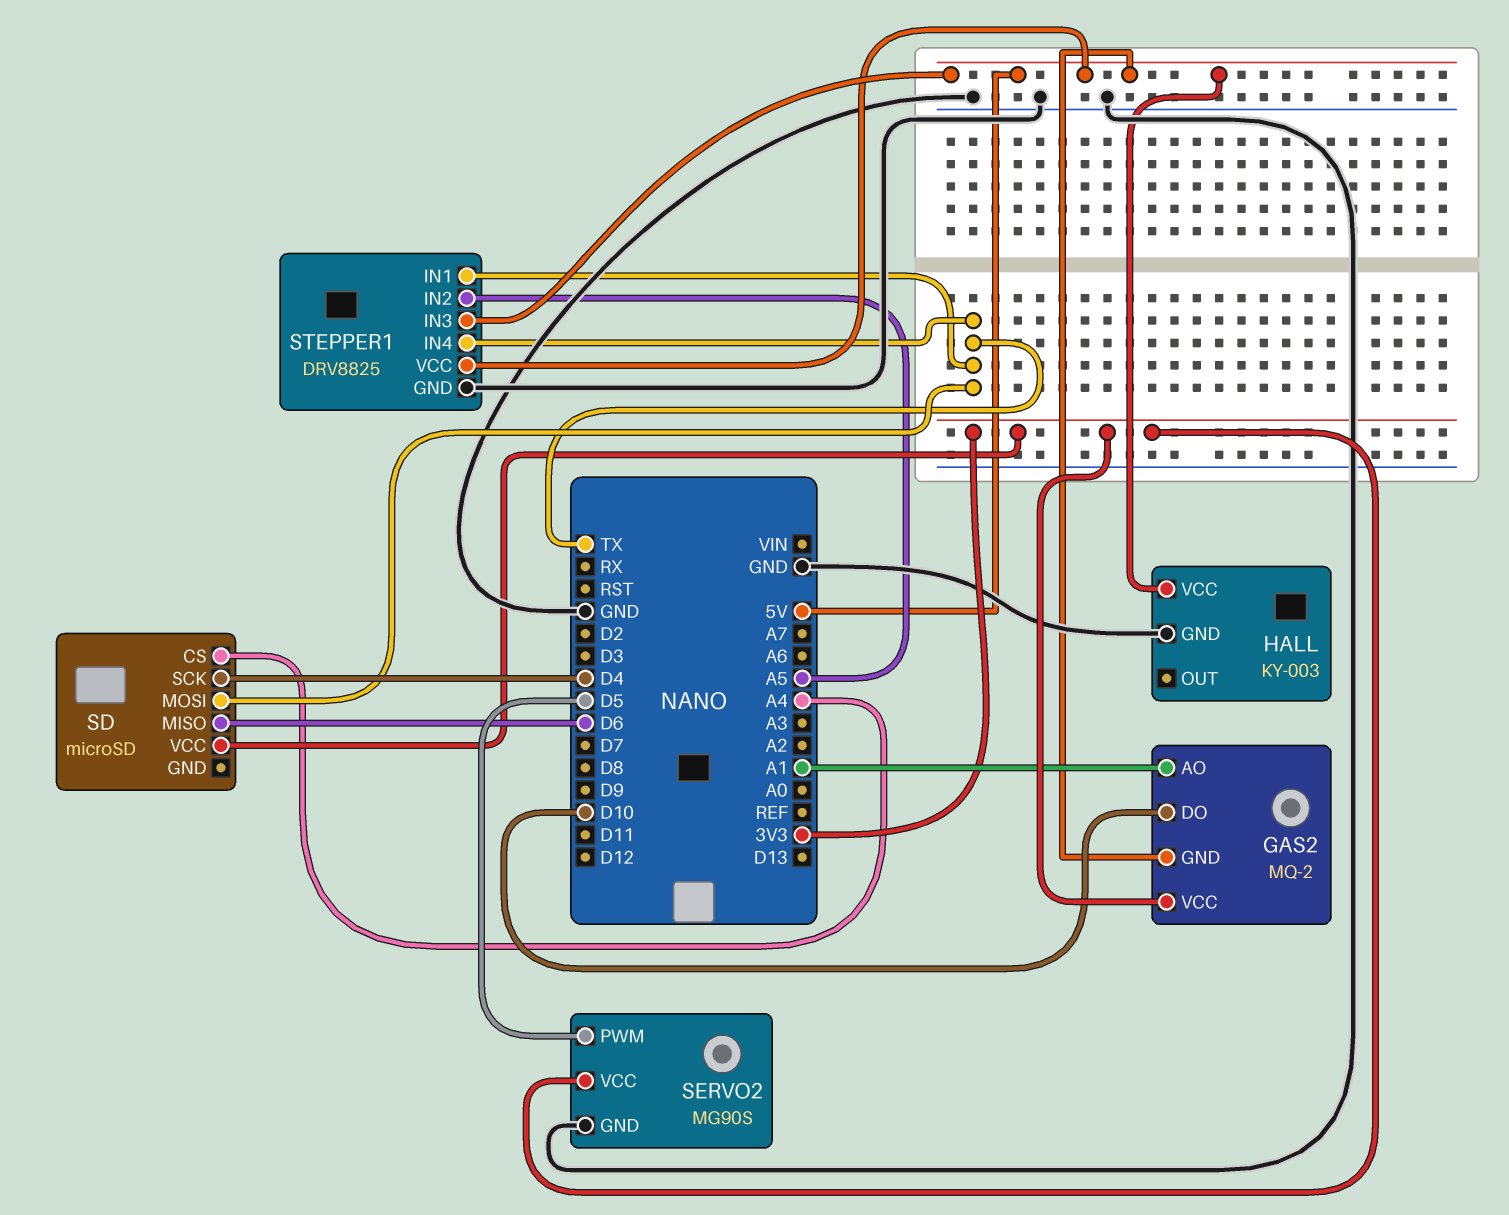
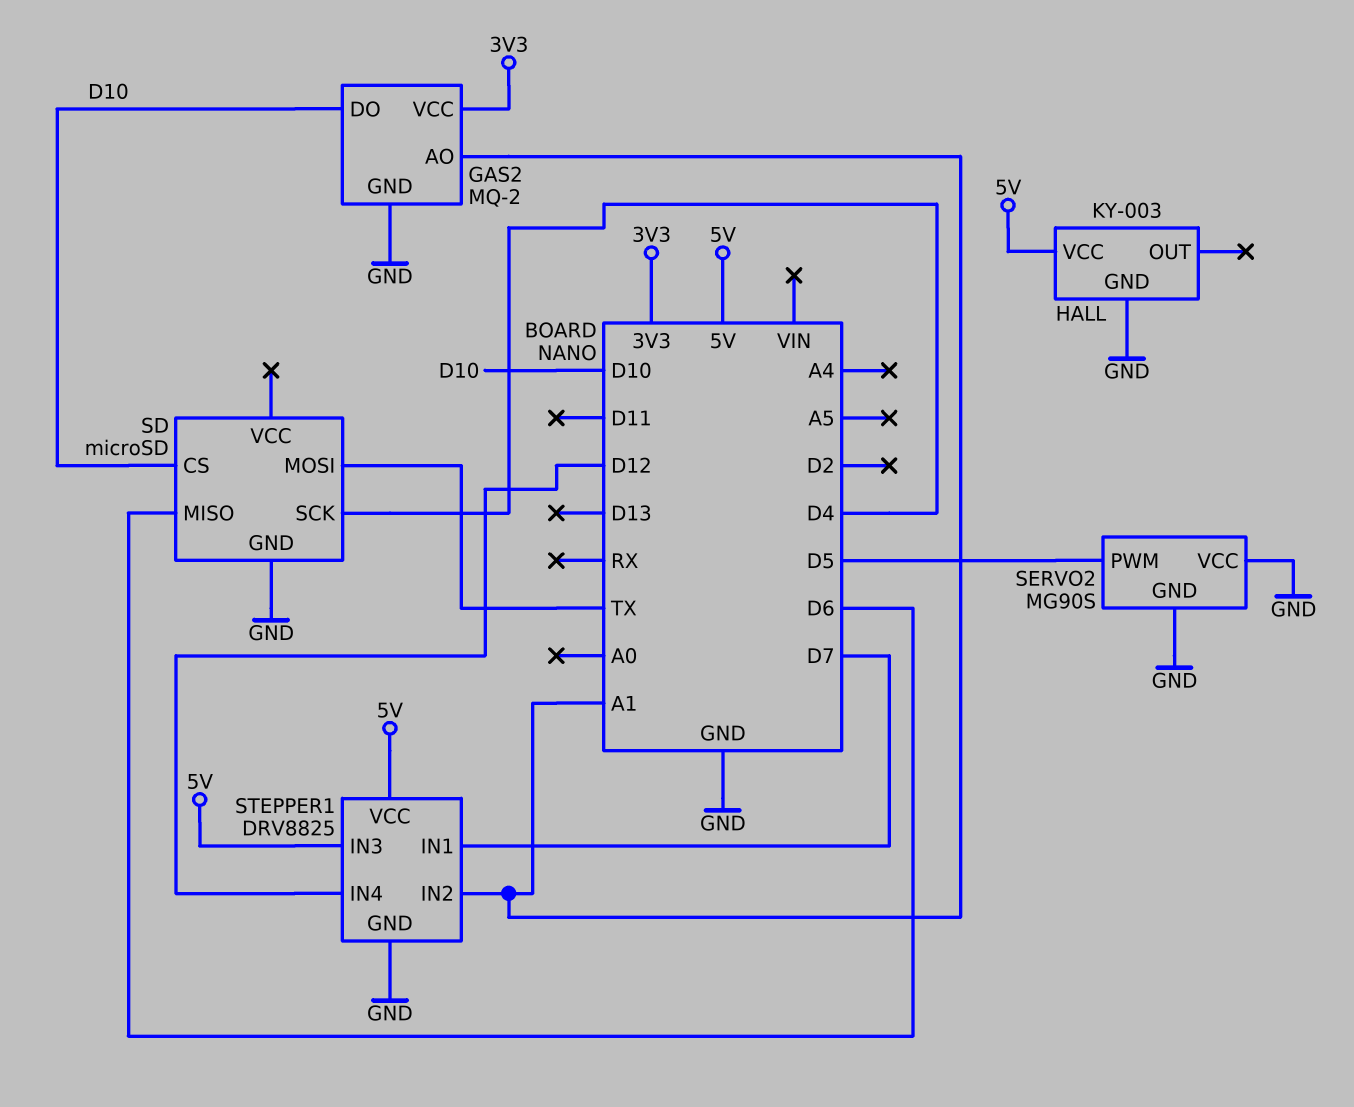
GAS2 pin GND: 5V -> GND
SD pin CS: A4 -> D10
SD pin GND: none -> GND
SD pin VCC: 3V3 -> none
SERVO2 pin VCC: 3V3 -> GND
STEPPER1 pin IN1: TX -> D7
STEPPER1 pin IN2: A5 -> A1
STEPPER1 pin IN4: TX -> D12

